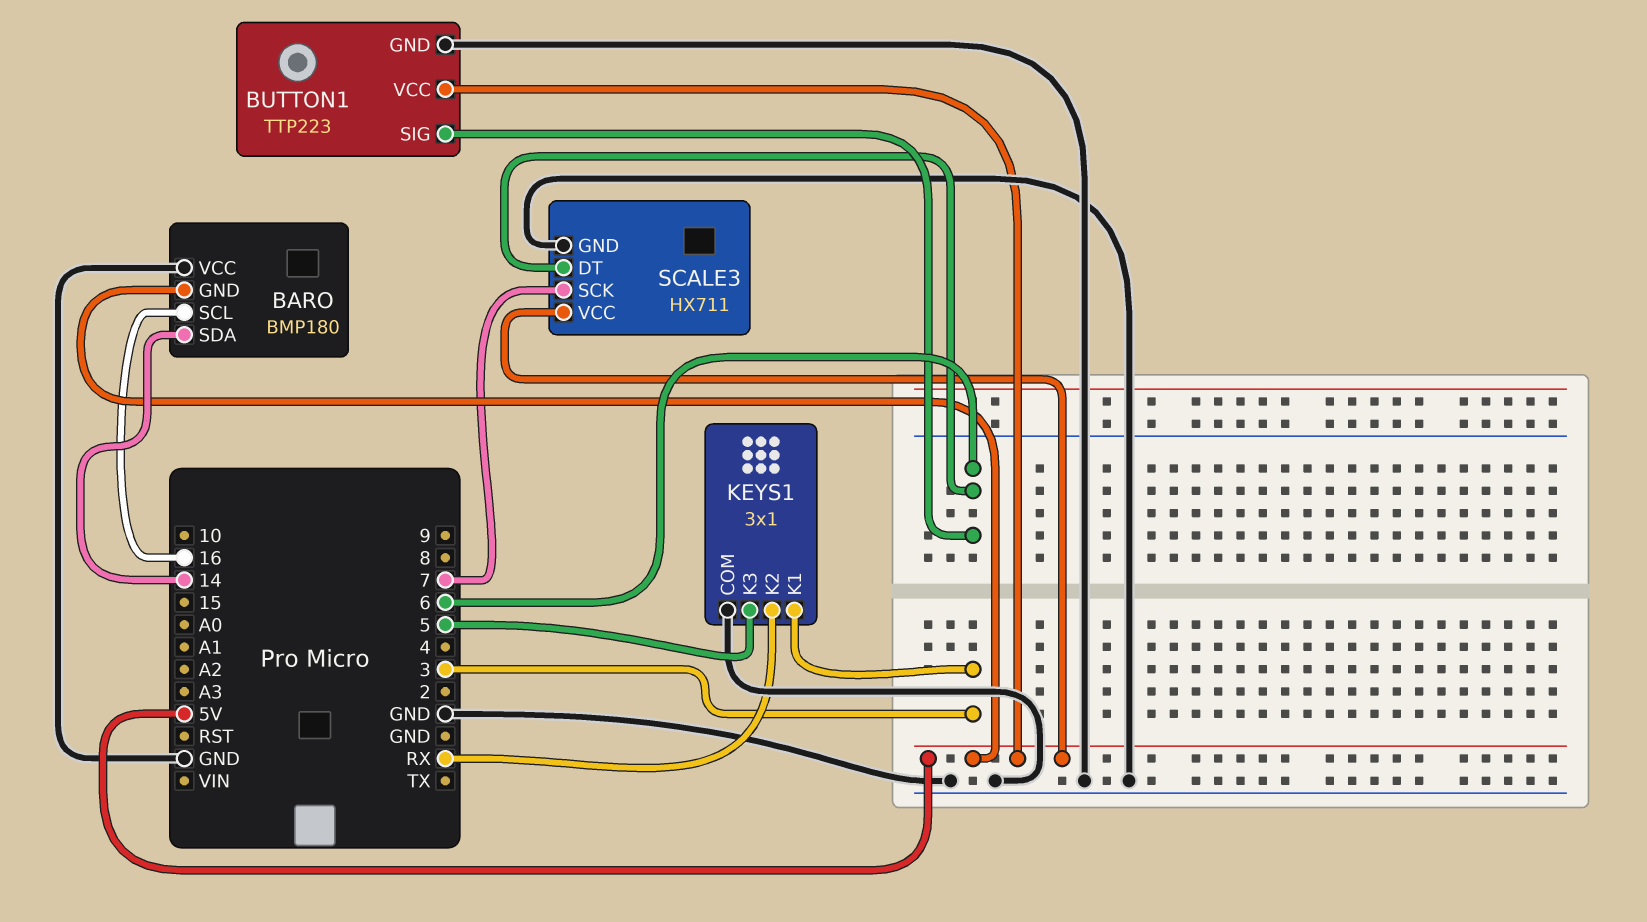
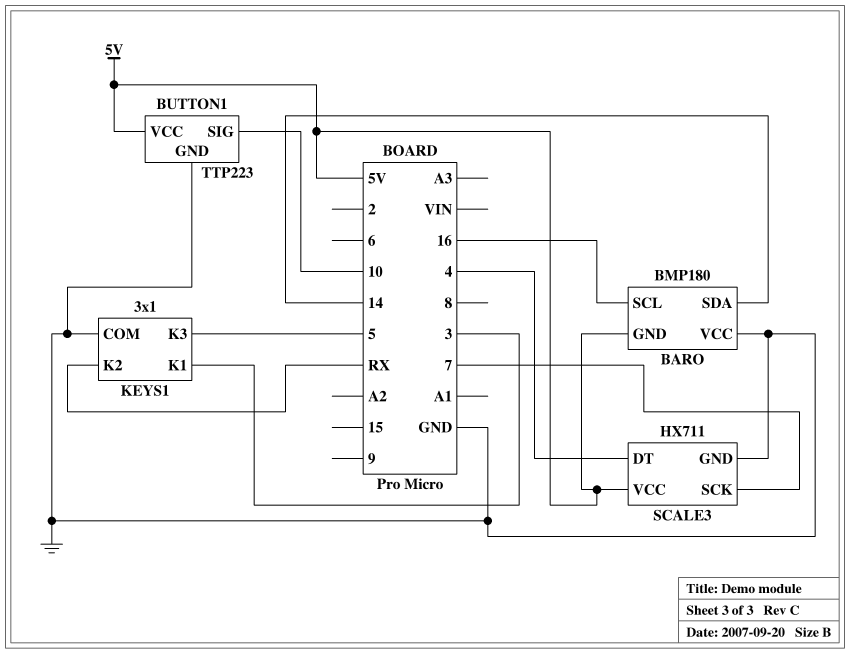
BUTTON1 pin SIG: 6 -> 10
SCALE3 pin DT: 6 -> 4

